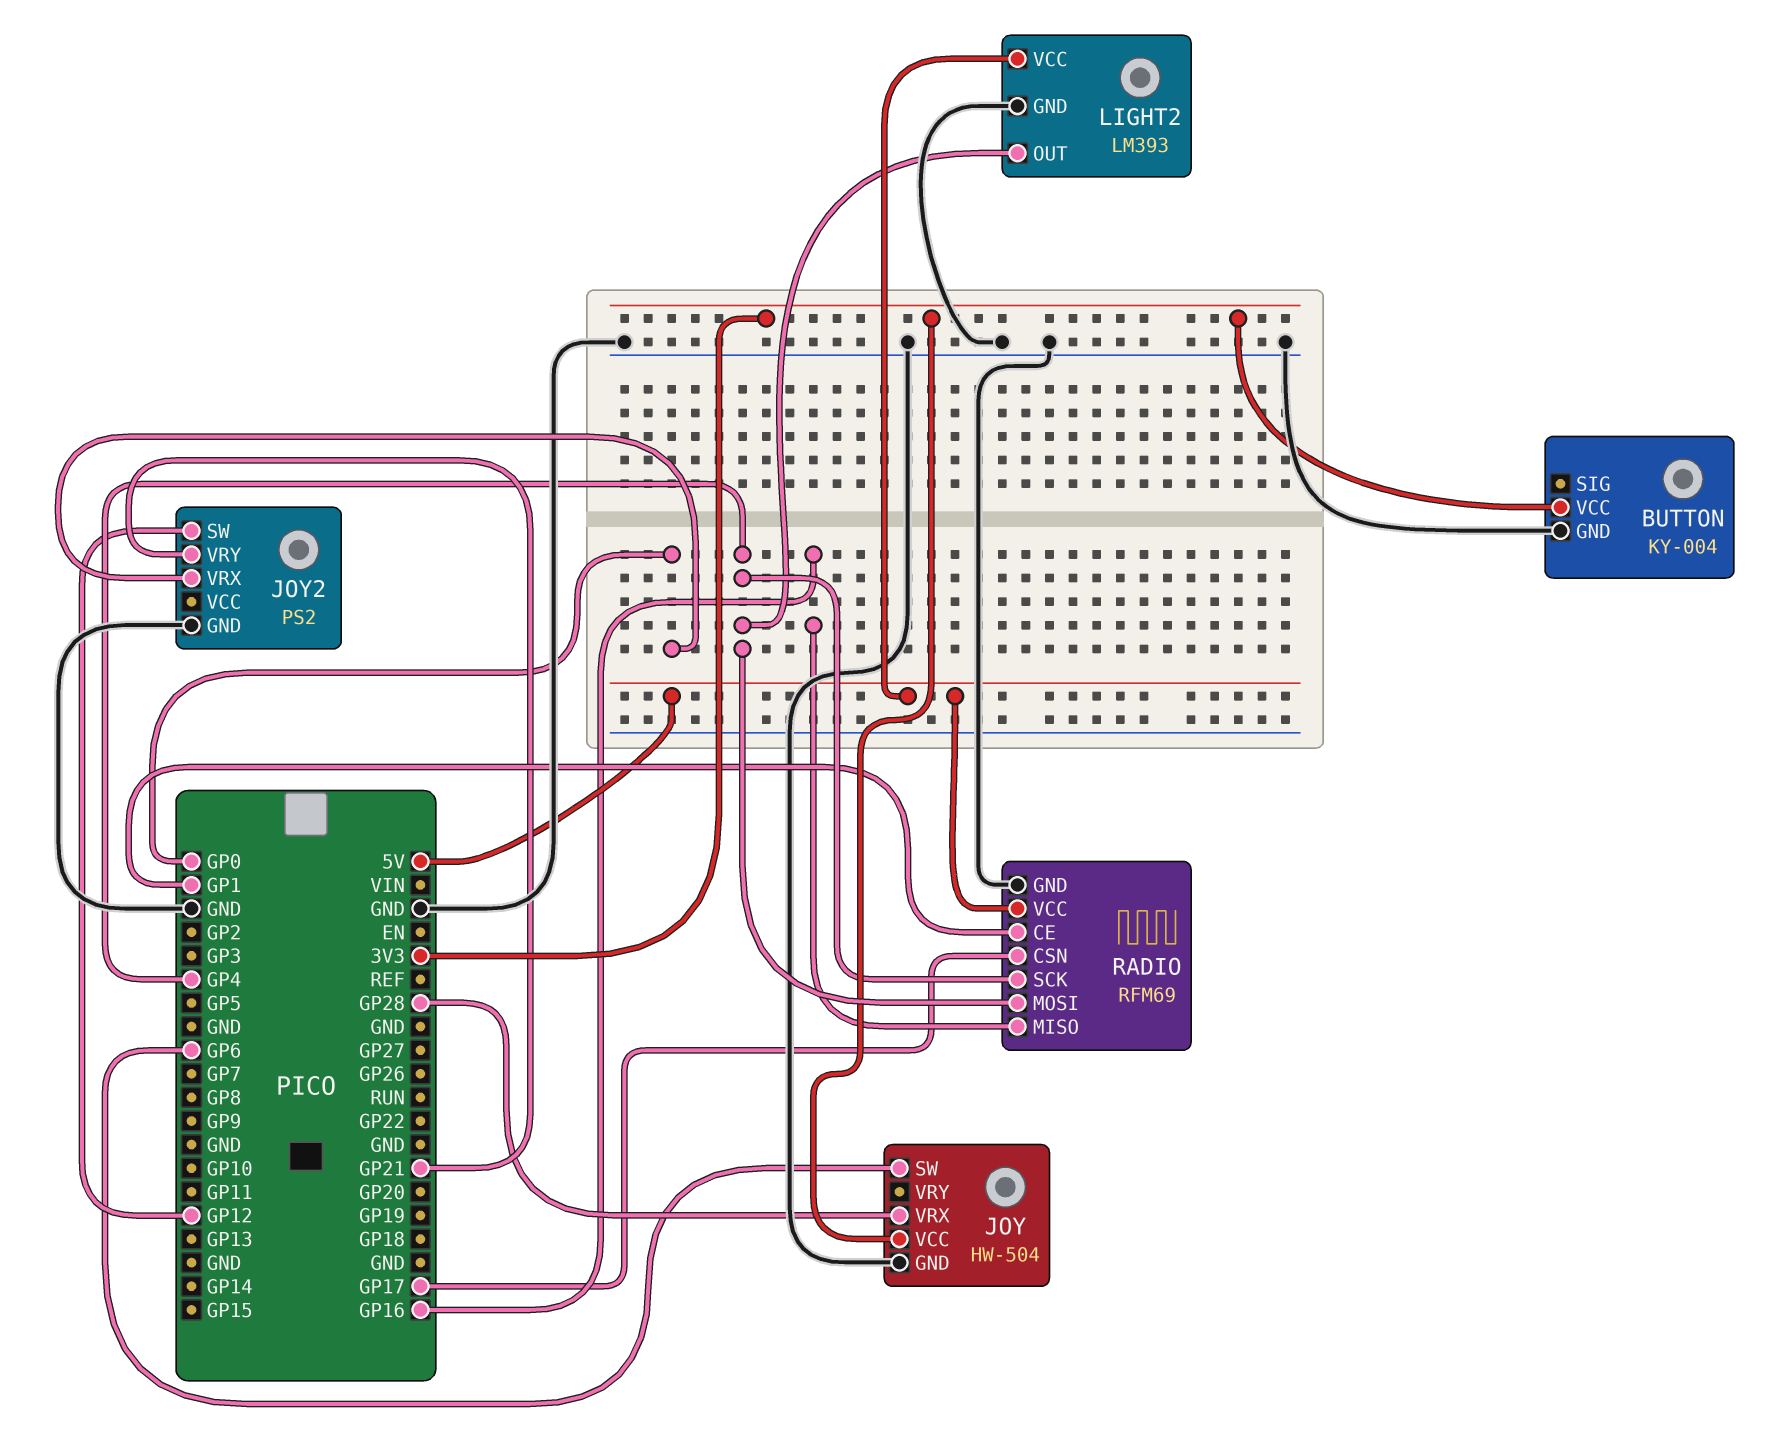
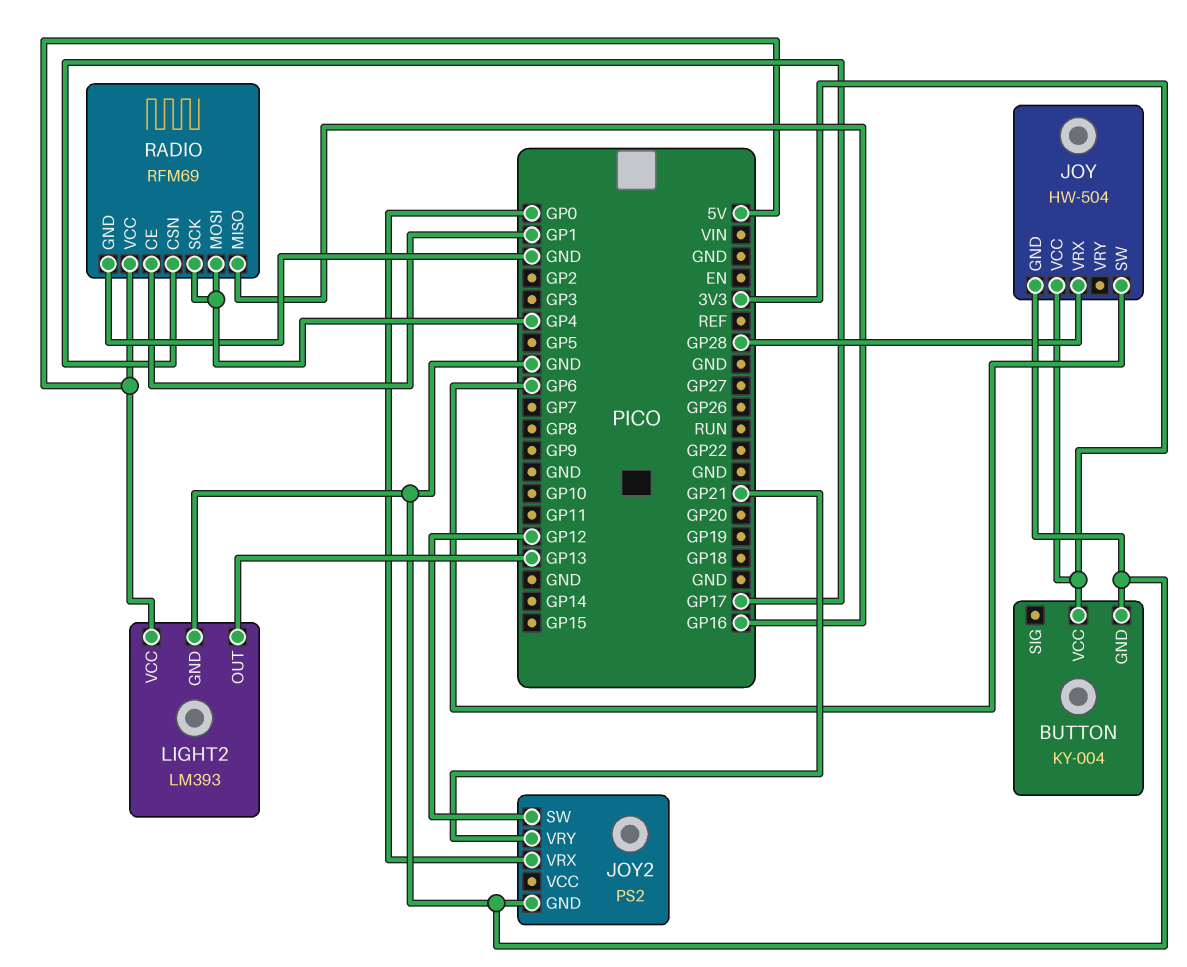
LIGHT2 pin OUT: GP4 -> GP13

